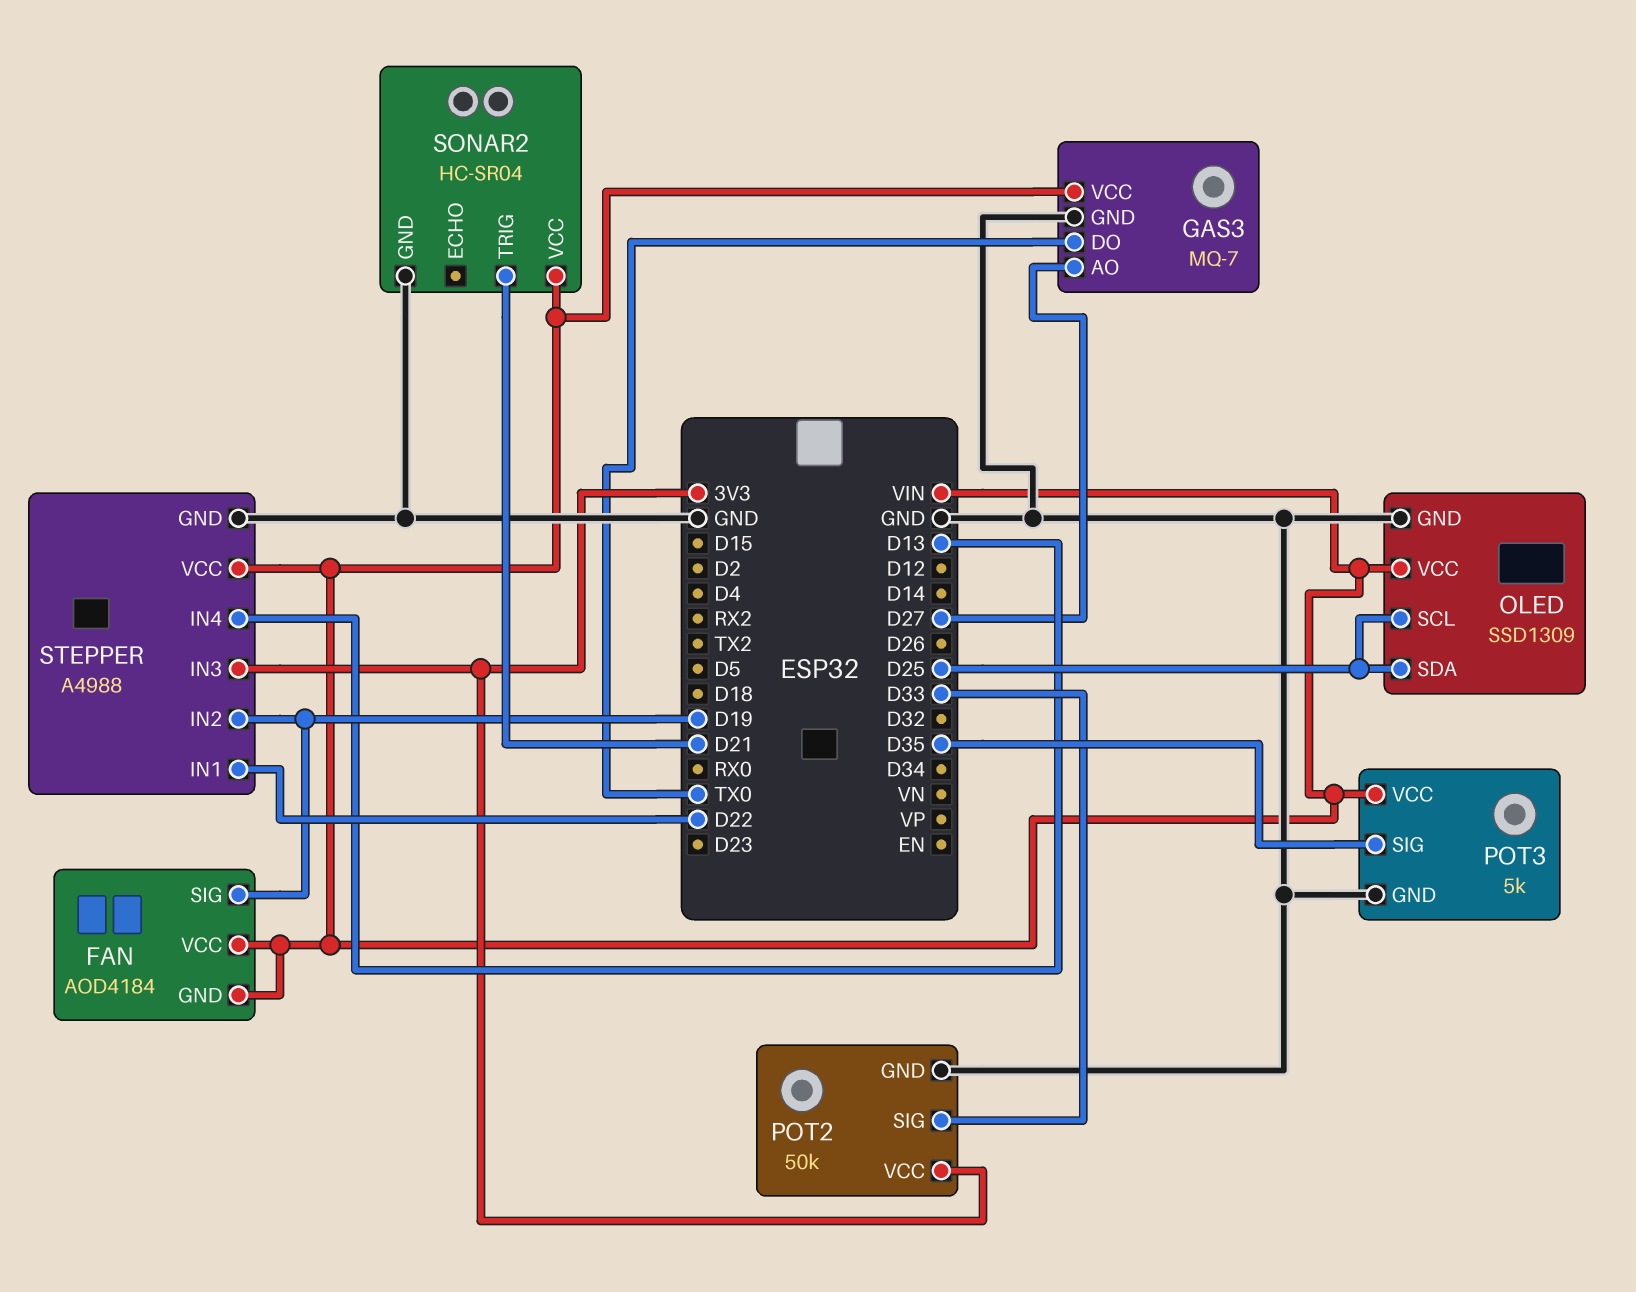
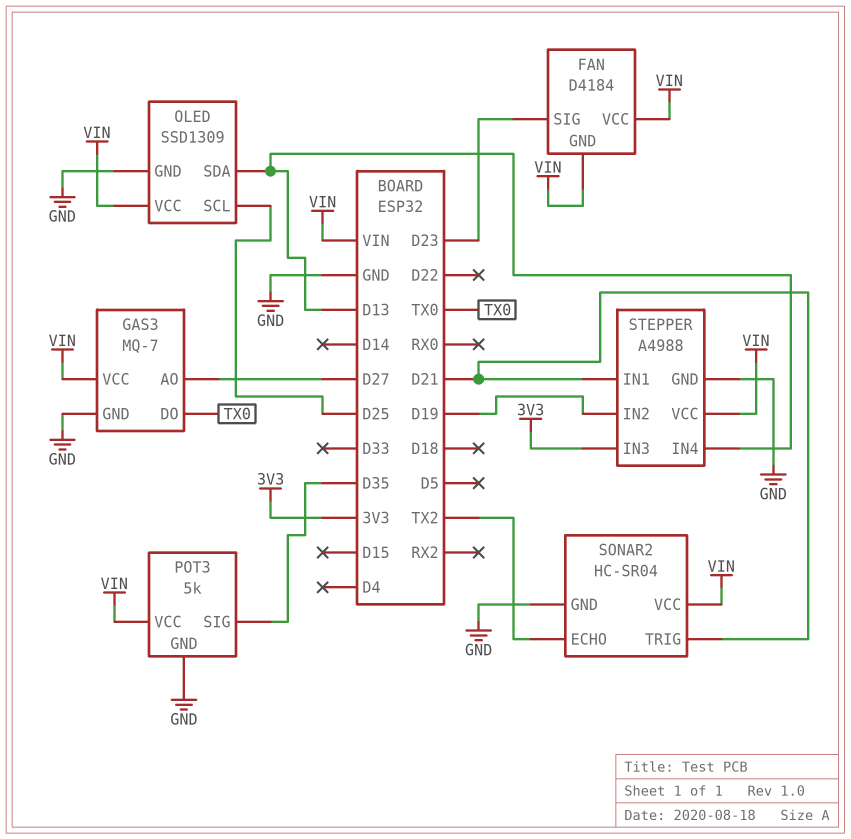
FAN: AOD4184 -> D4184
FAN pin SIG: D19 -> D23
OLED pin SDA: D25 -> D13
POT2: 50k -> none
POT2 pin GND: GND -> none
POT2 pin SIG: D33 -> none
POT2 pin VCC: 3V3 -> none
SONAR2 pin ECHO: none -> TX2
STEPPER pin IN1: D22 -> D21

